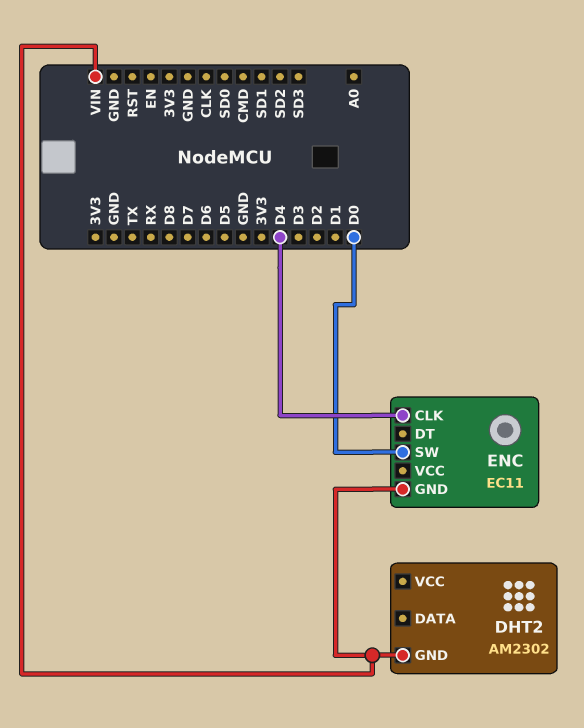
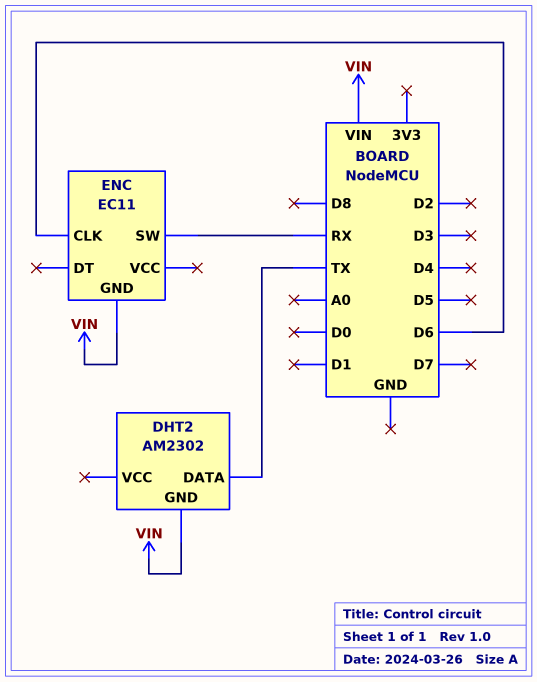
DHT2 pin DATA: none -> TX
ENC pin CLK: D4 -> D6
ENC pin SW: D0 -> RX

